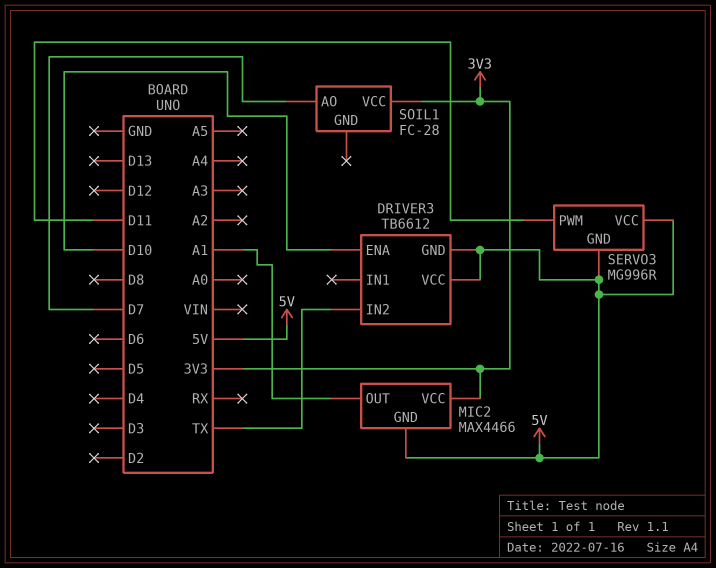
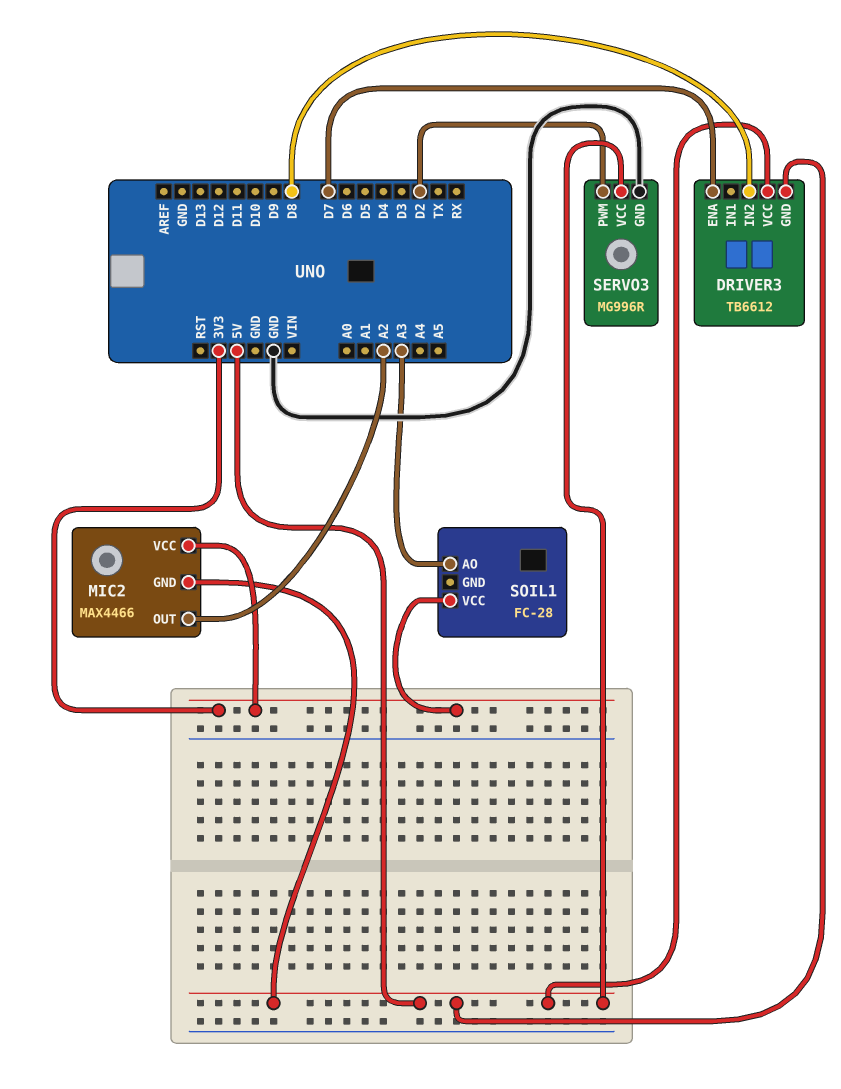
DRIVER3 pin ENA: D10 -> D7
DRIVER3 pin IN2: TX -> D8
MIC2 pin OUT: A1 -> A2
SERVO3 pin GND: 5V -> GND
SERVO3 pin PWM: D11 -> D2
SOIL1 pin AO: D7 -> A3

